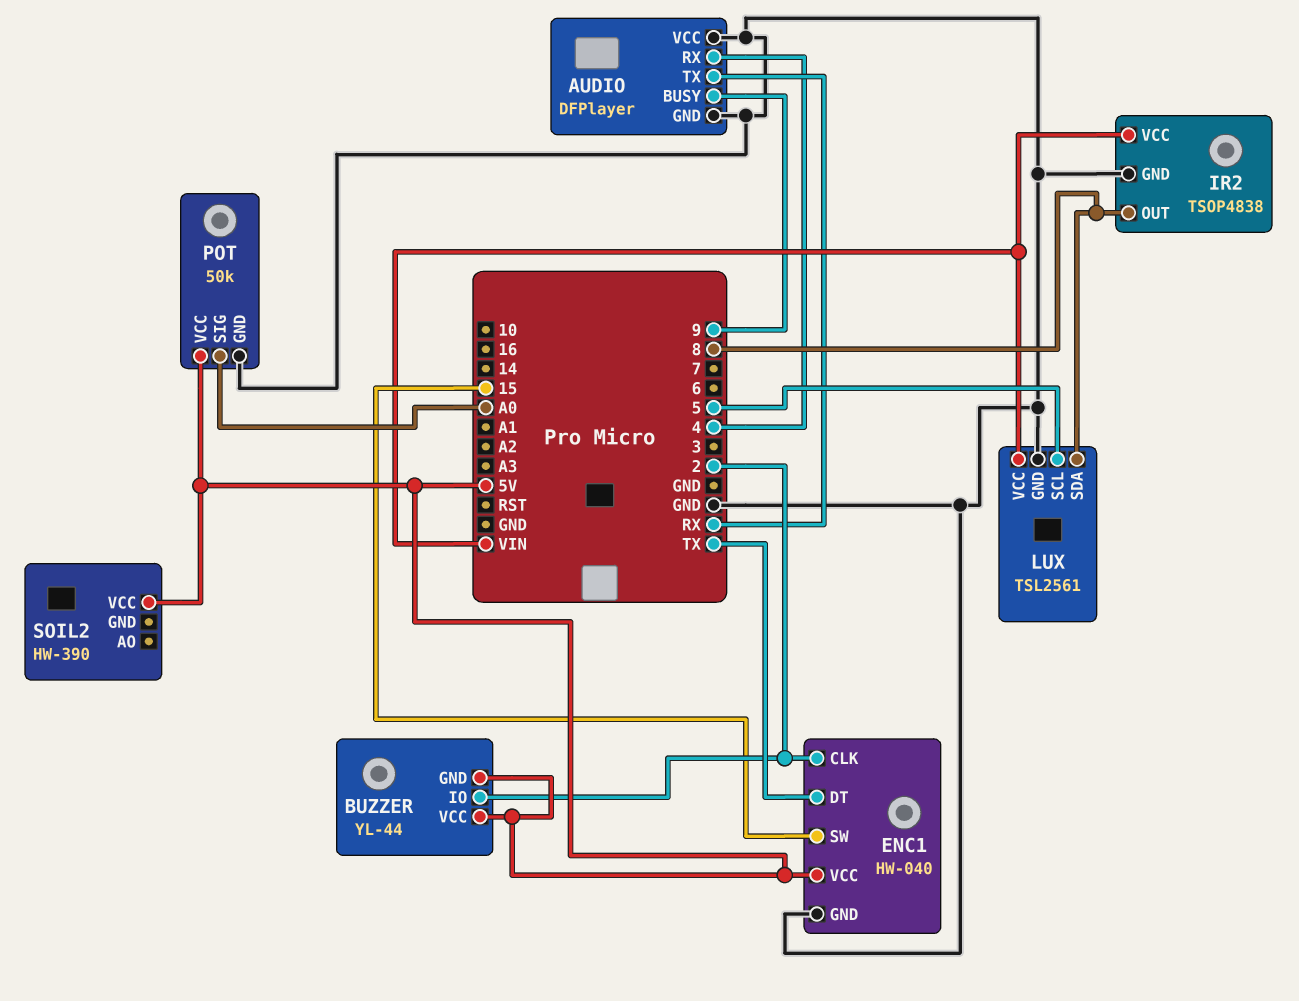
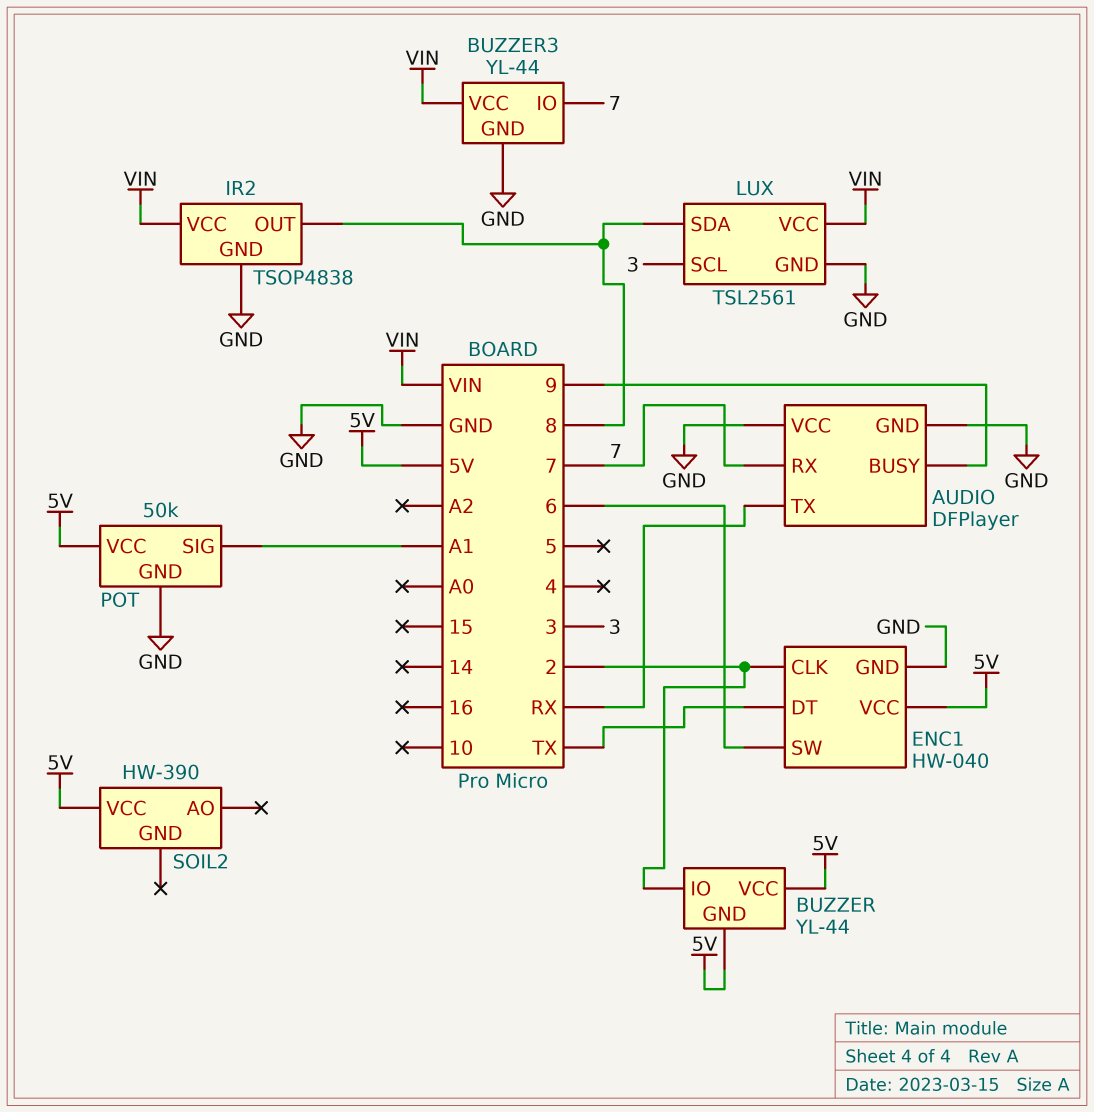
AUDIO pin RX: 4 -> 7
BUZZER3: none -> YL-44
BUZZER3 pin GND: none -> GND
BUZZER3 pin IO: none -> 7
BUZZER3 pin VCC: none -> VIN
ENC1 pin SW: 15 -> 6
LUX pin SCL: 5 -> 3
POT pin SIG: A0 -> A1

